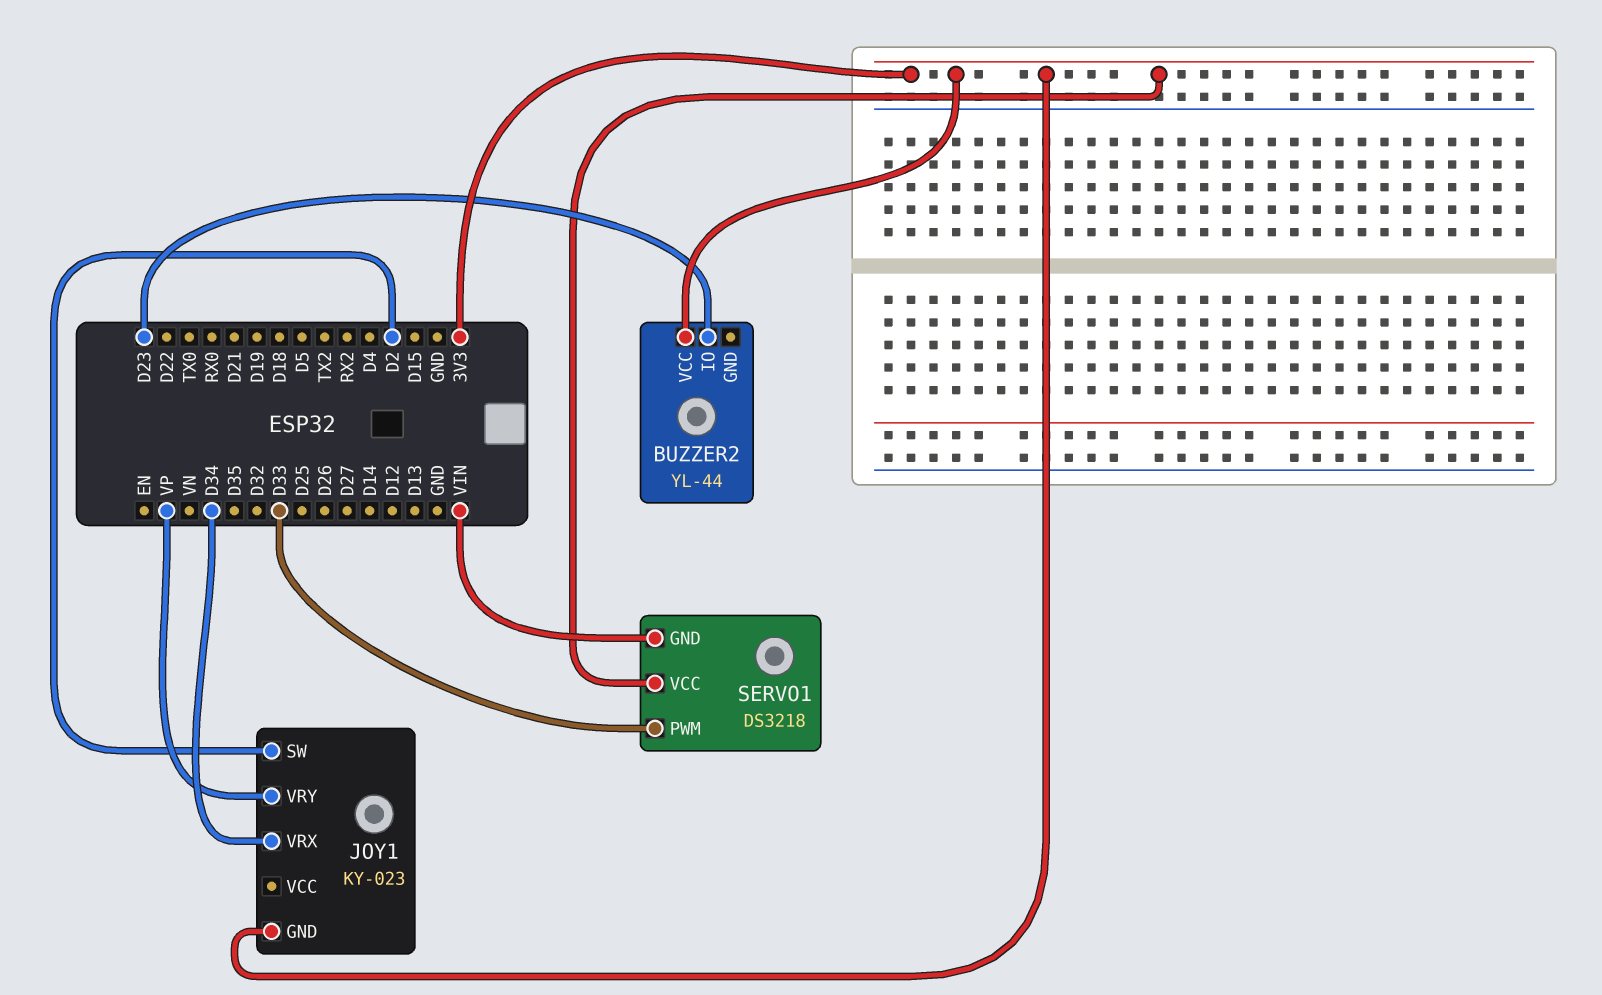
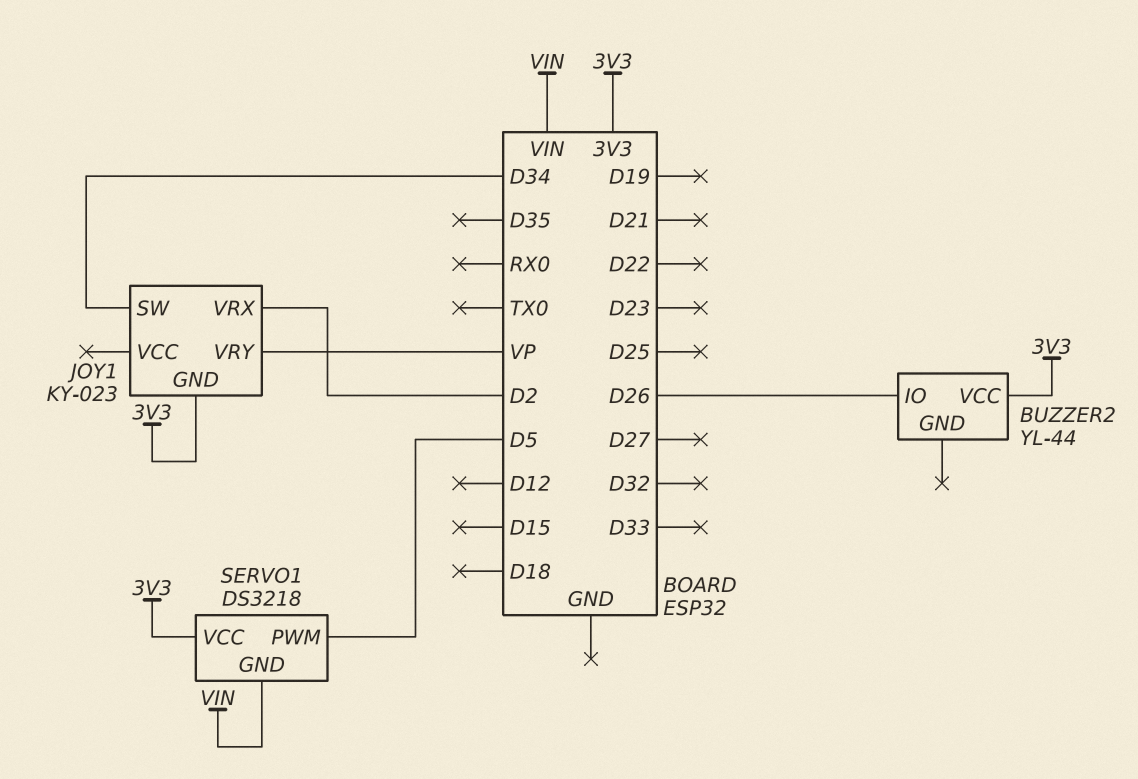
BUZZER2 pin IO: D23 -> D26
JOY1 pin SW: D2 -> D34
JOY1 pin VRX: D34 -> D2
SERVO1 pin PWM: D33 -> D5

